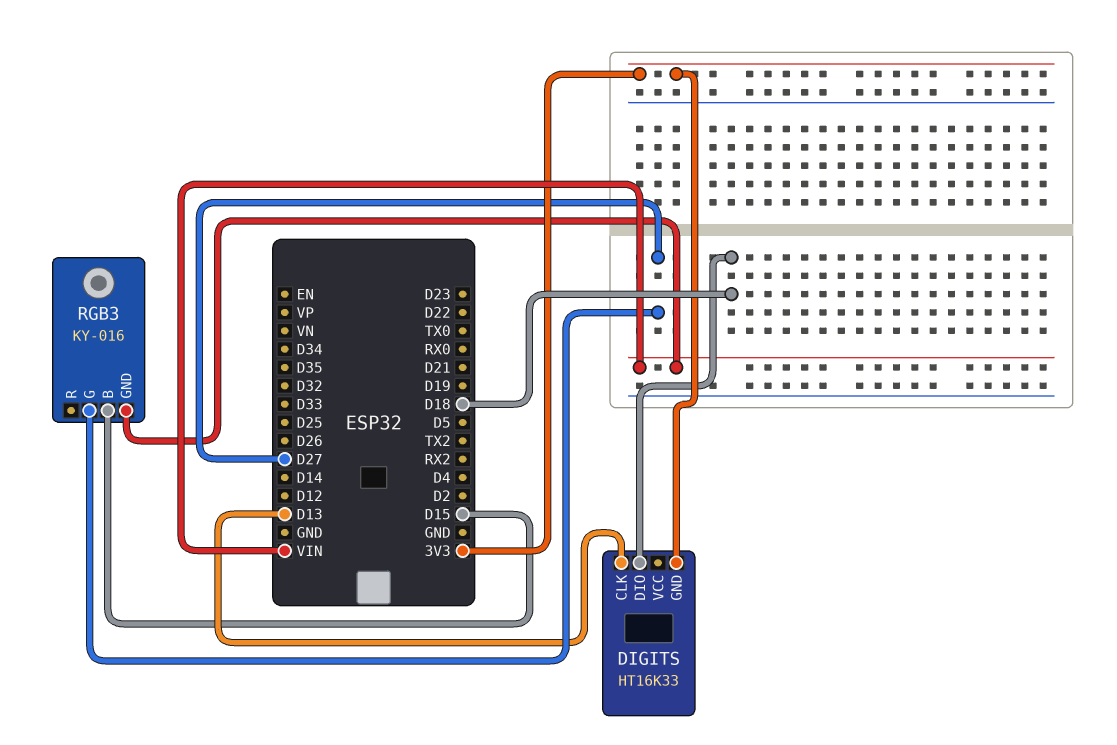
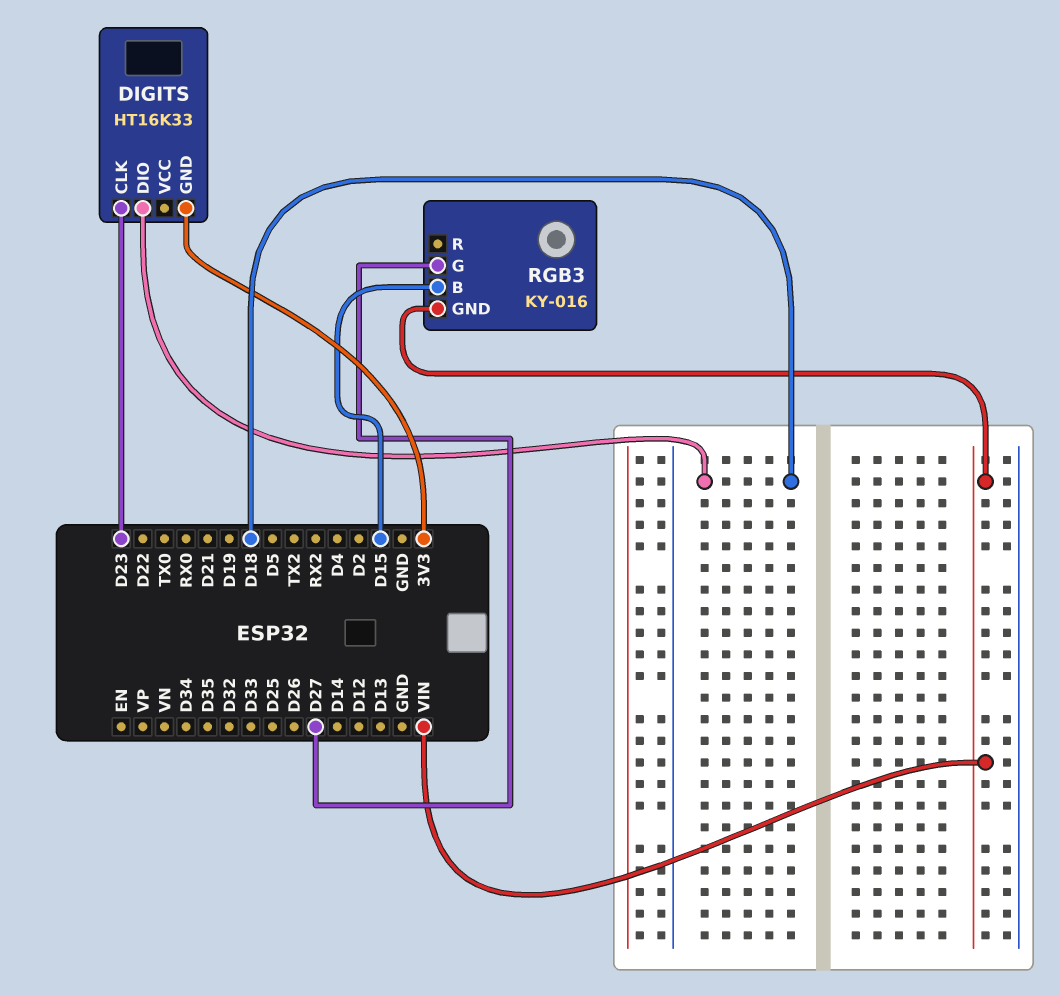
DIGITS pin CLK: D13 -> D23

